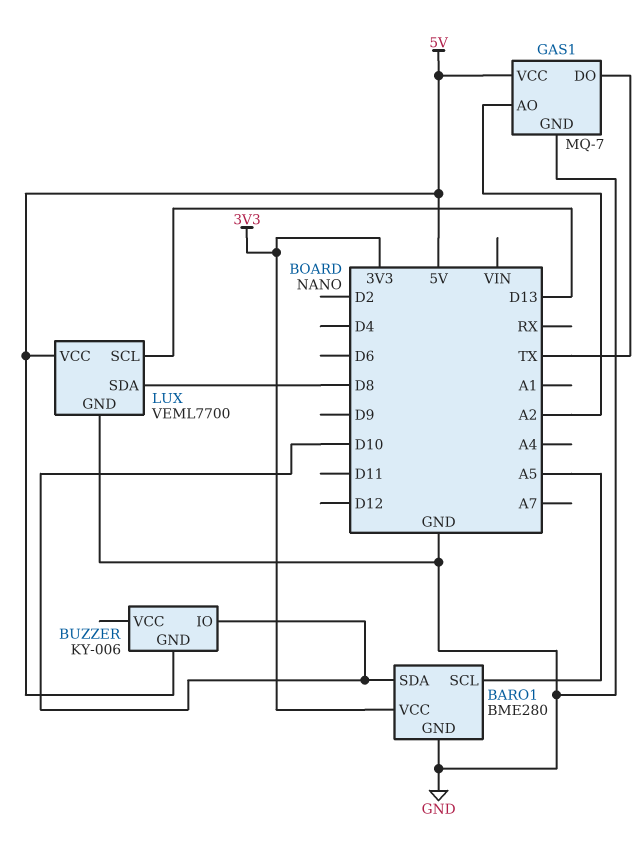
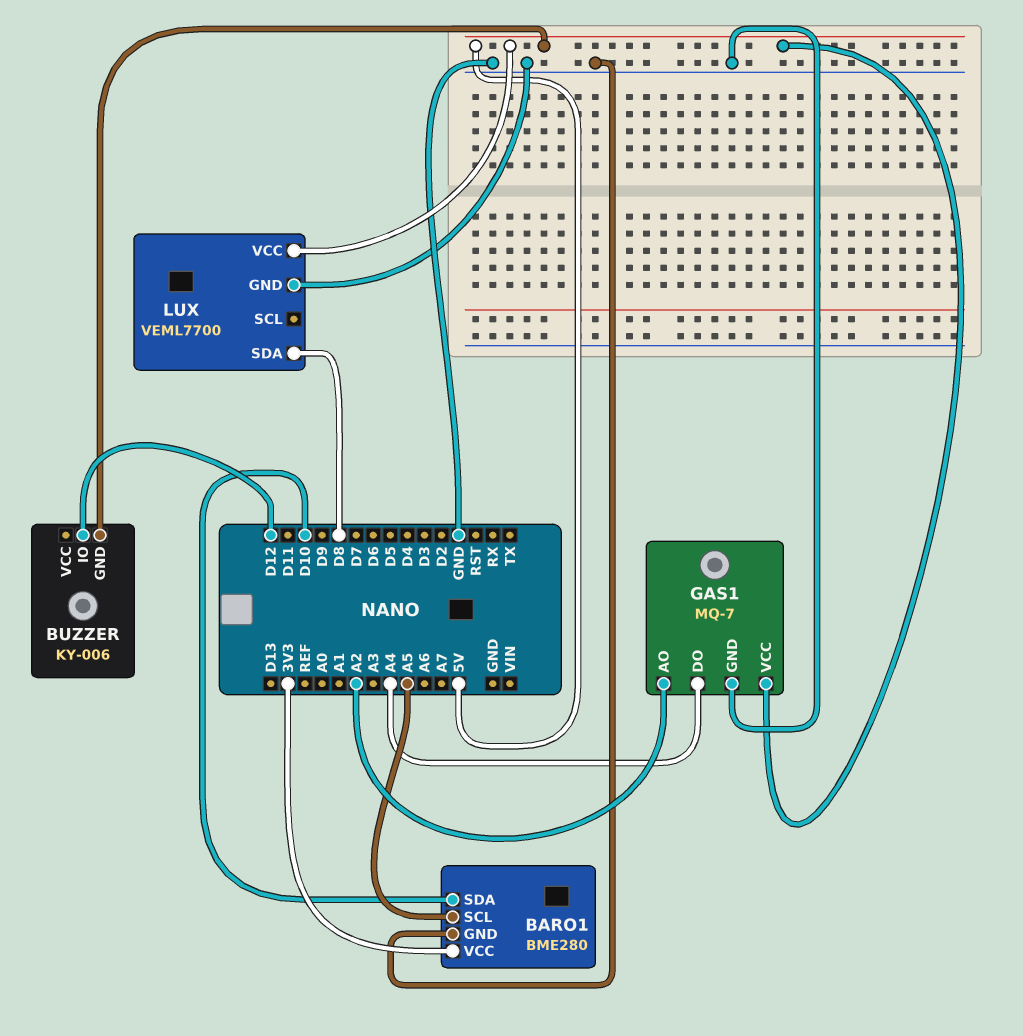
BUZZER pin IO: D10 -> D12
GAS1 pin DO: TX -> A4
LUX pin SCL: D13 -> none

